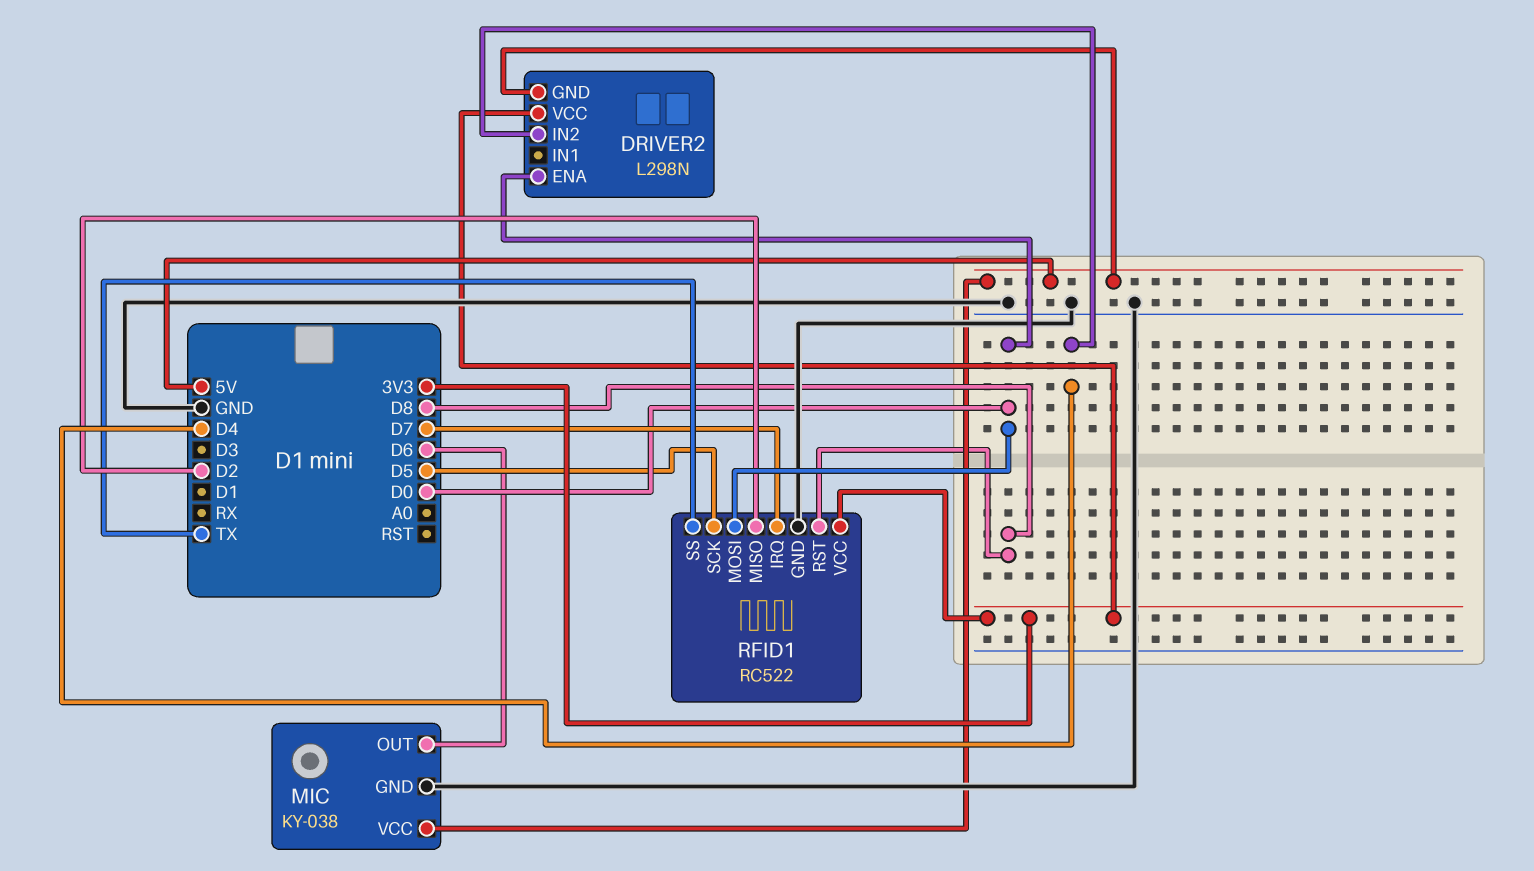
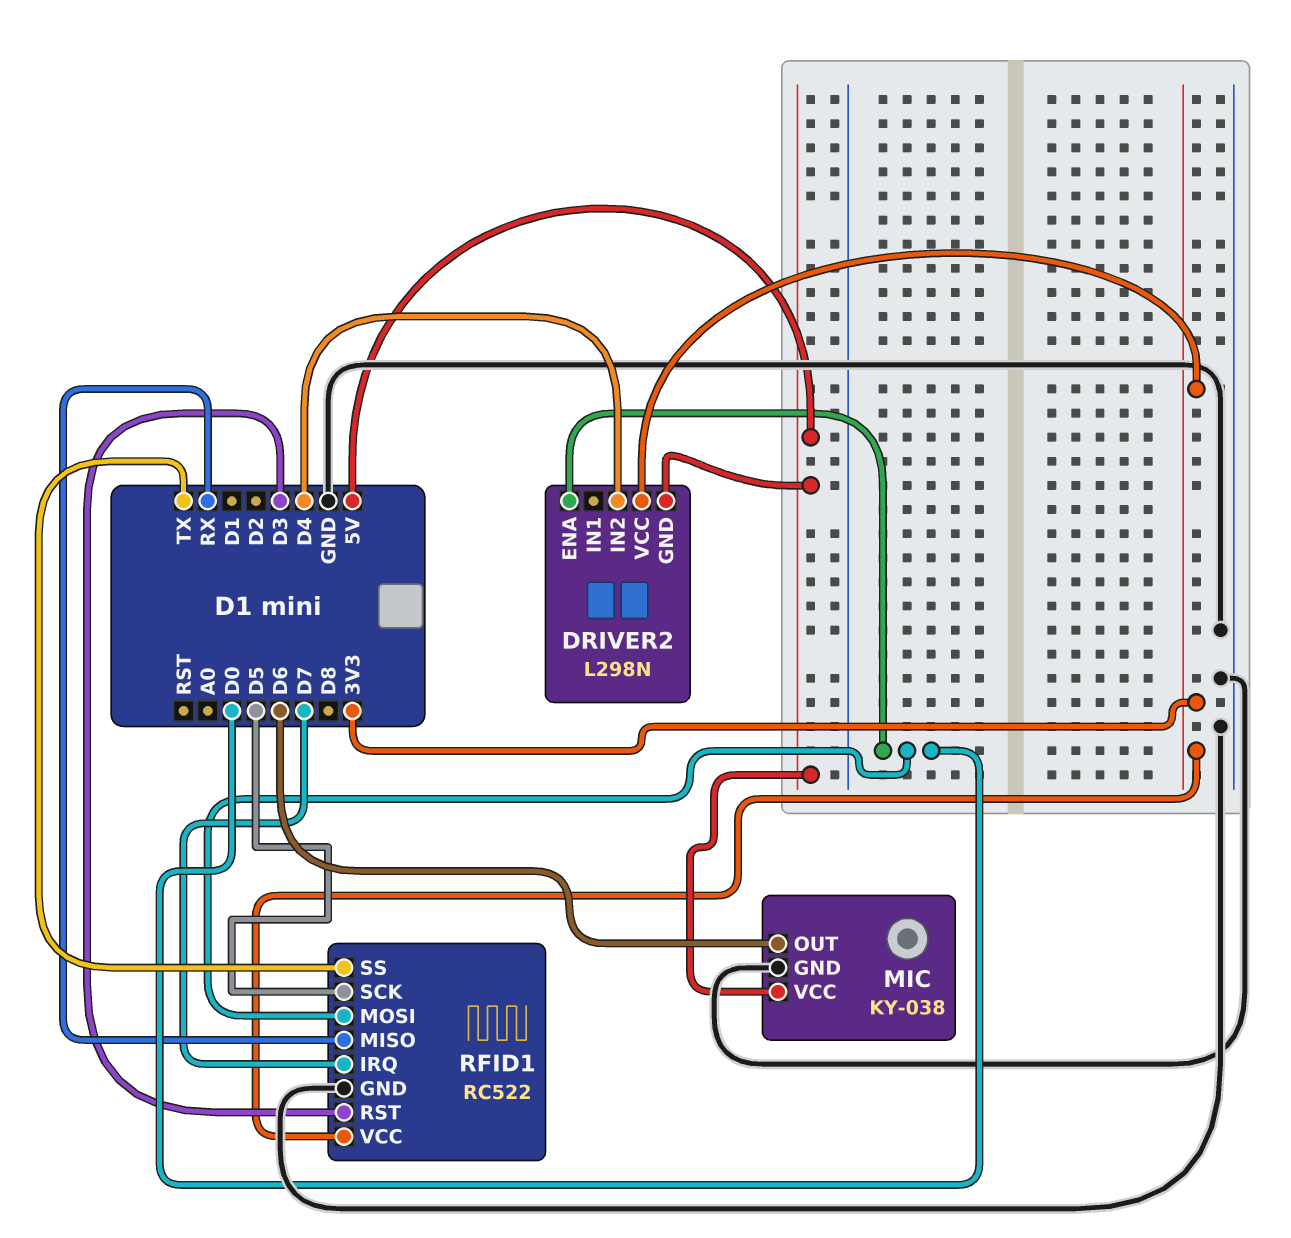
RFID1 pin MISO: D2 -> RX
RFID1 pin RST: D8 -> D3

